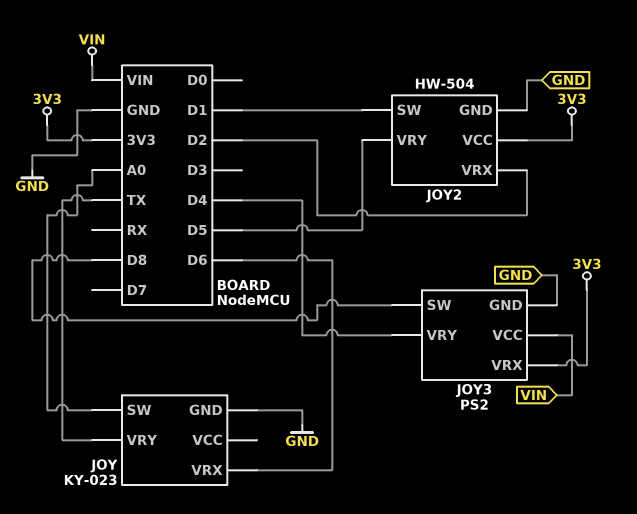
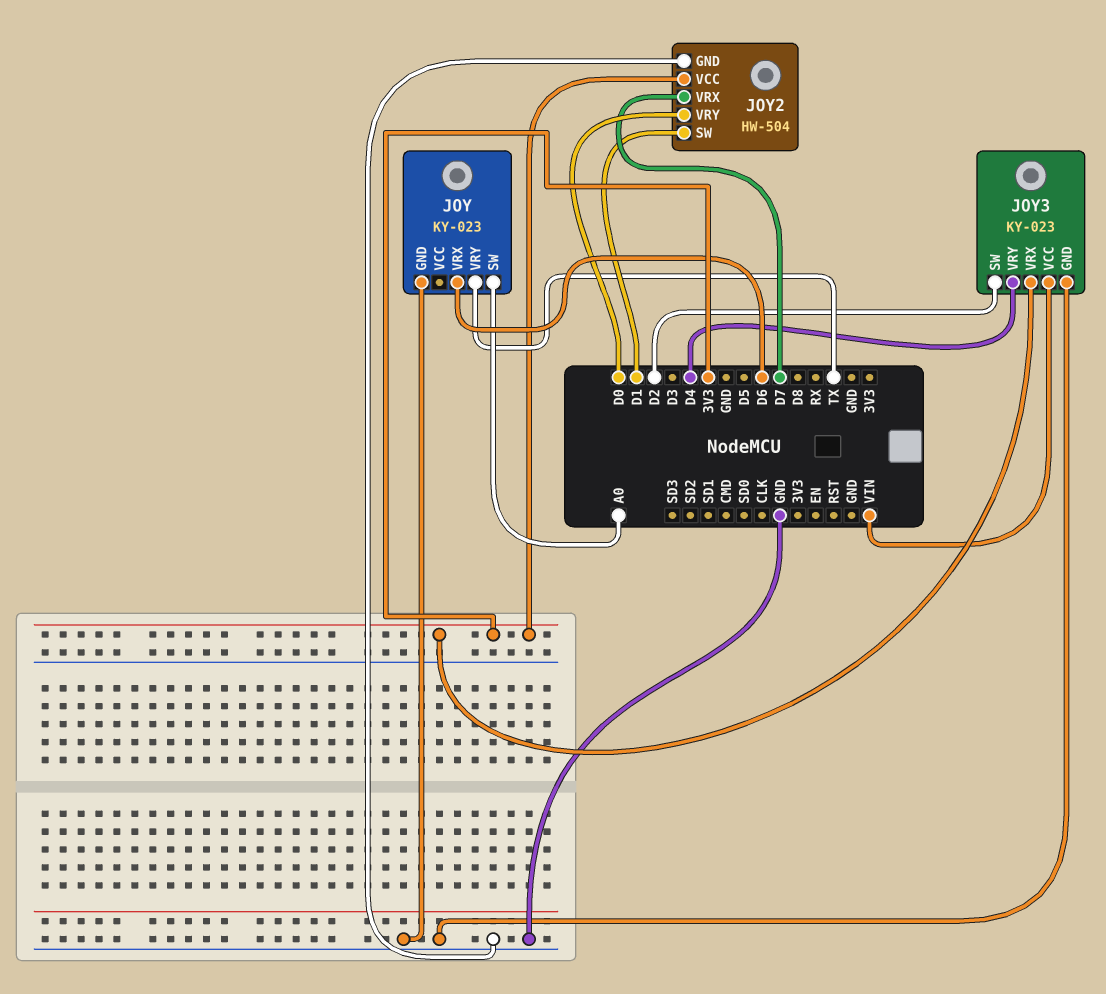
JOY2 pin VRX: D2 -> D7
JOY2 pin VRY: D5 -> D0
JOY3: PS2 -> KY-023
JOY3 pin SW: D8 -> D2

